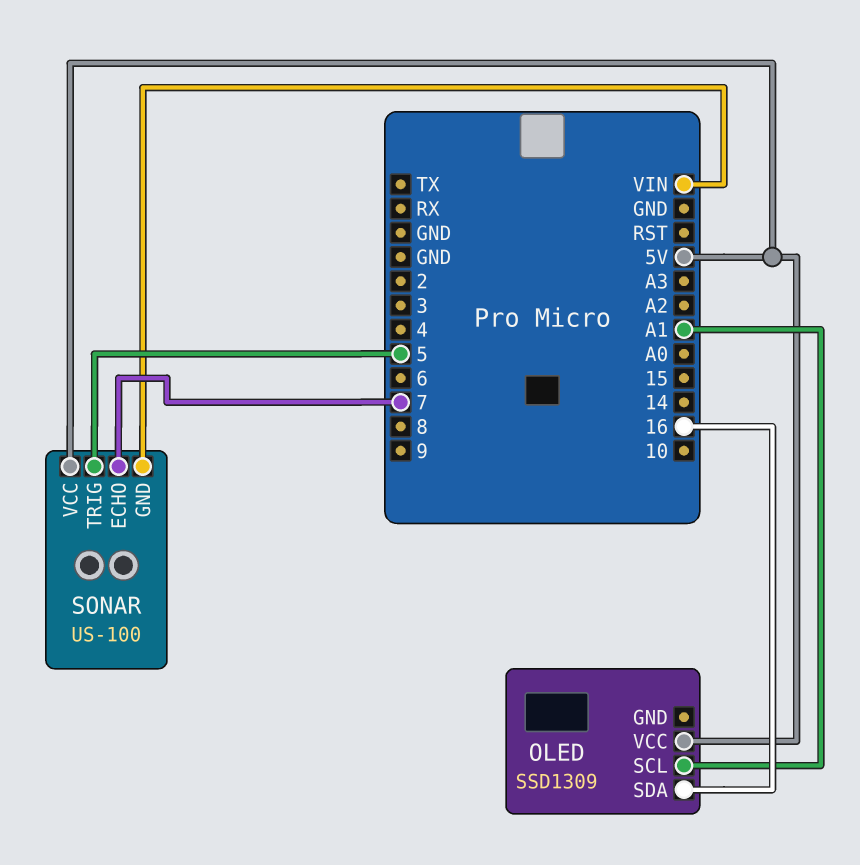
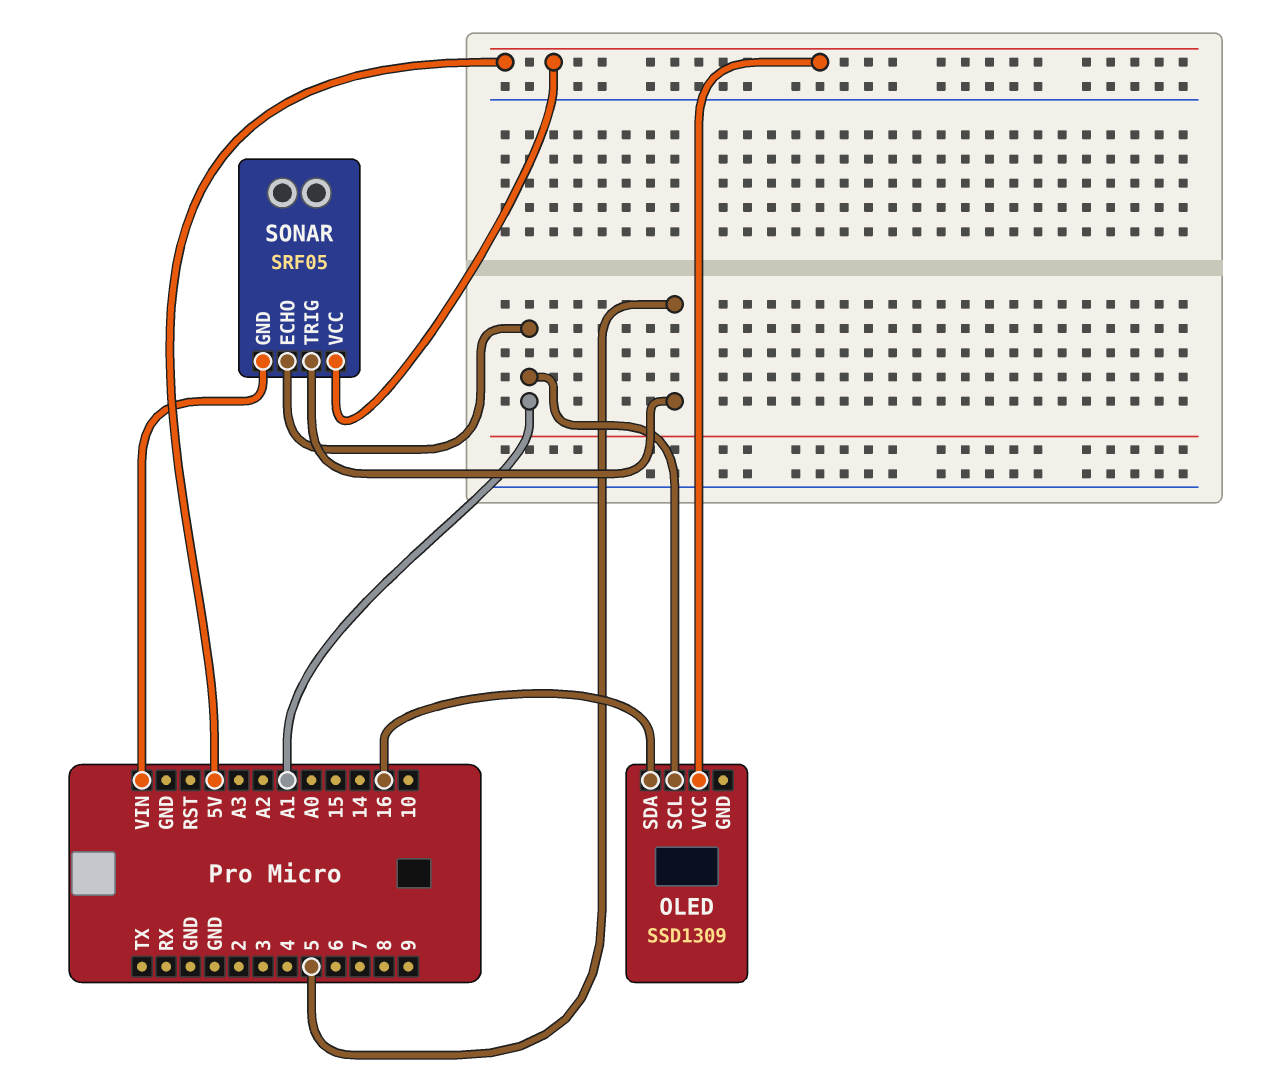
SONAR: US-100 -> SRF05
SONAR pin ECHO: 7 -> A1

